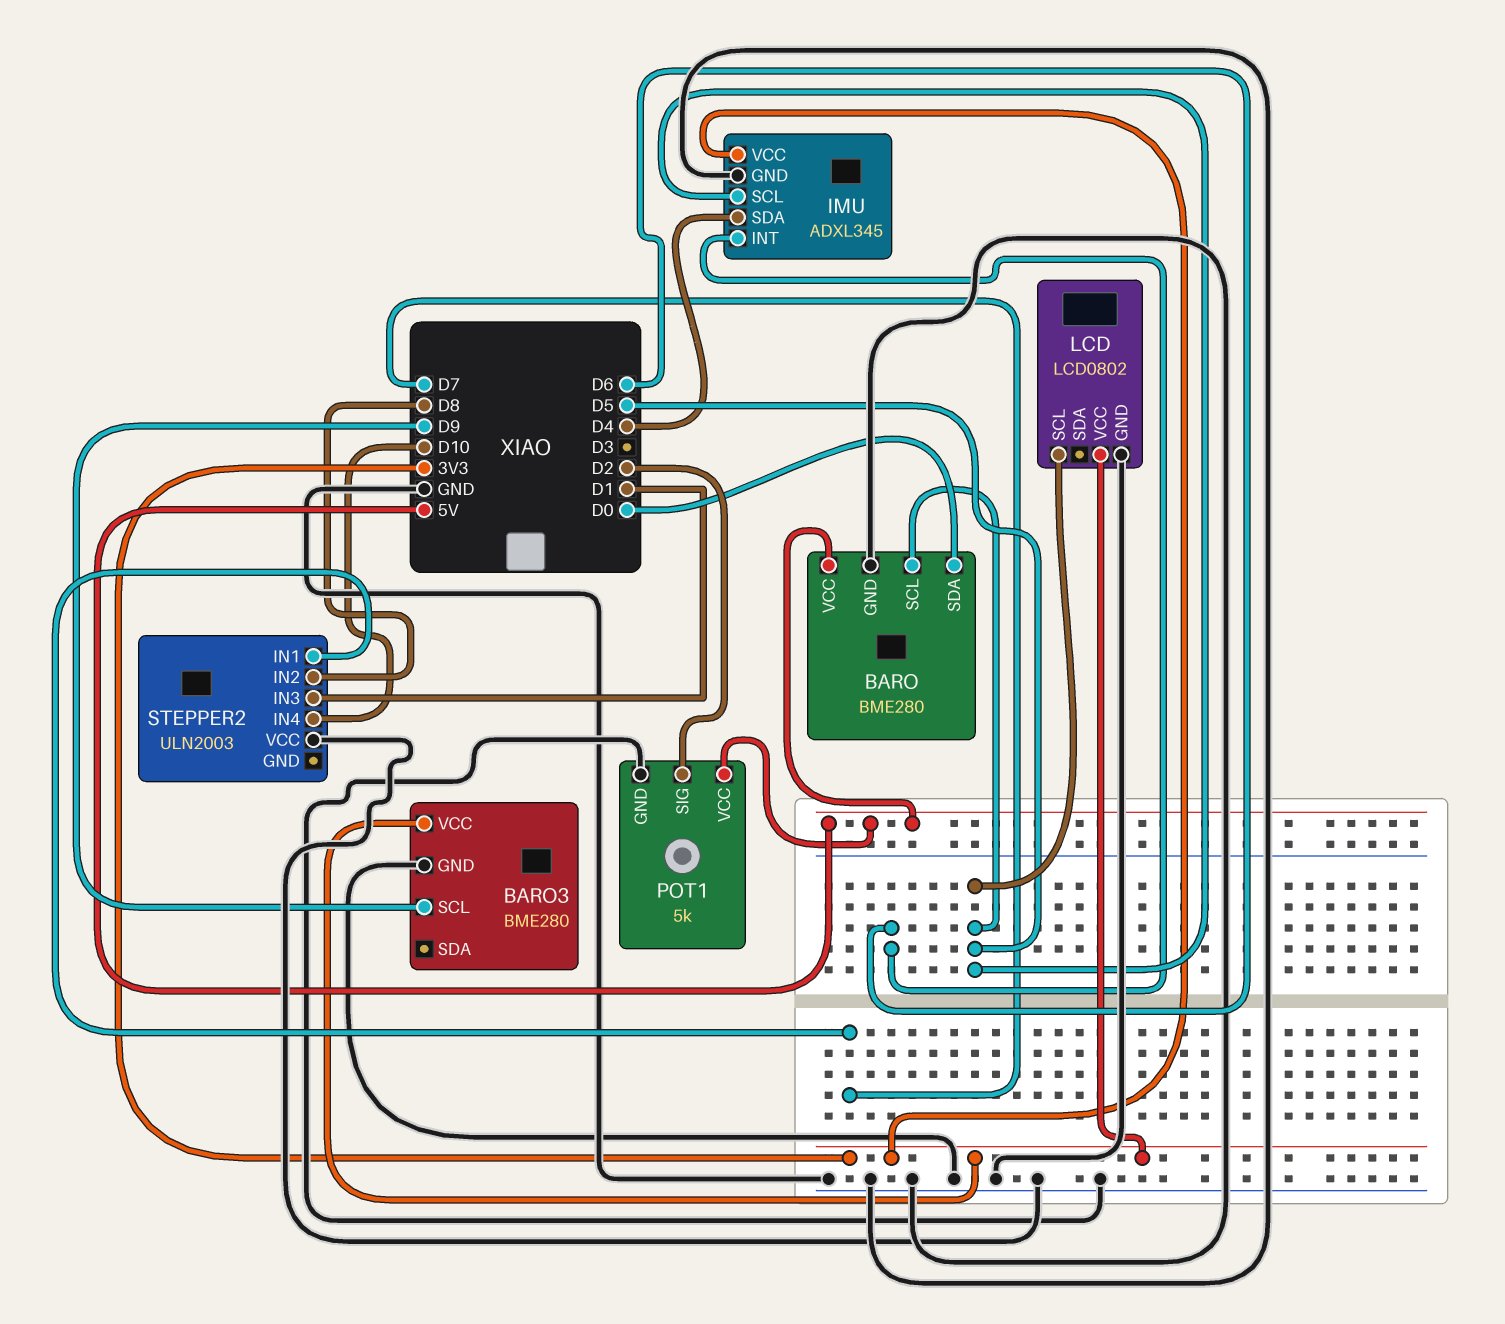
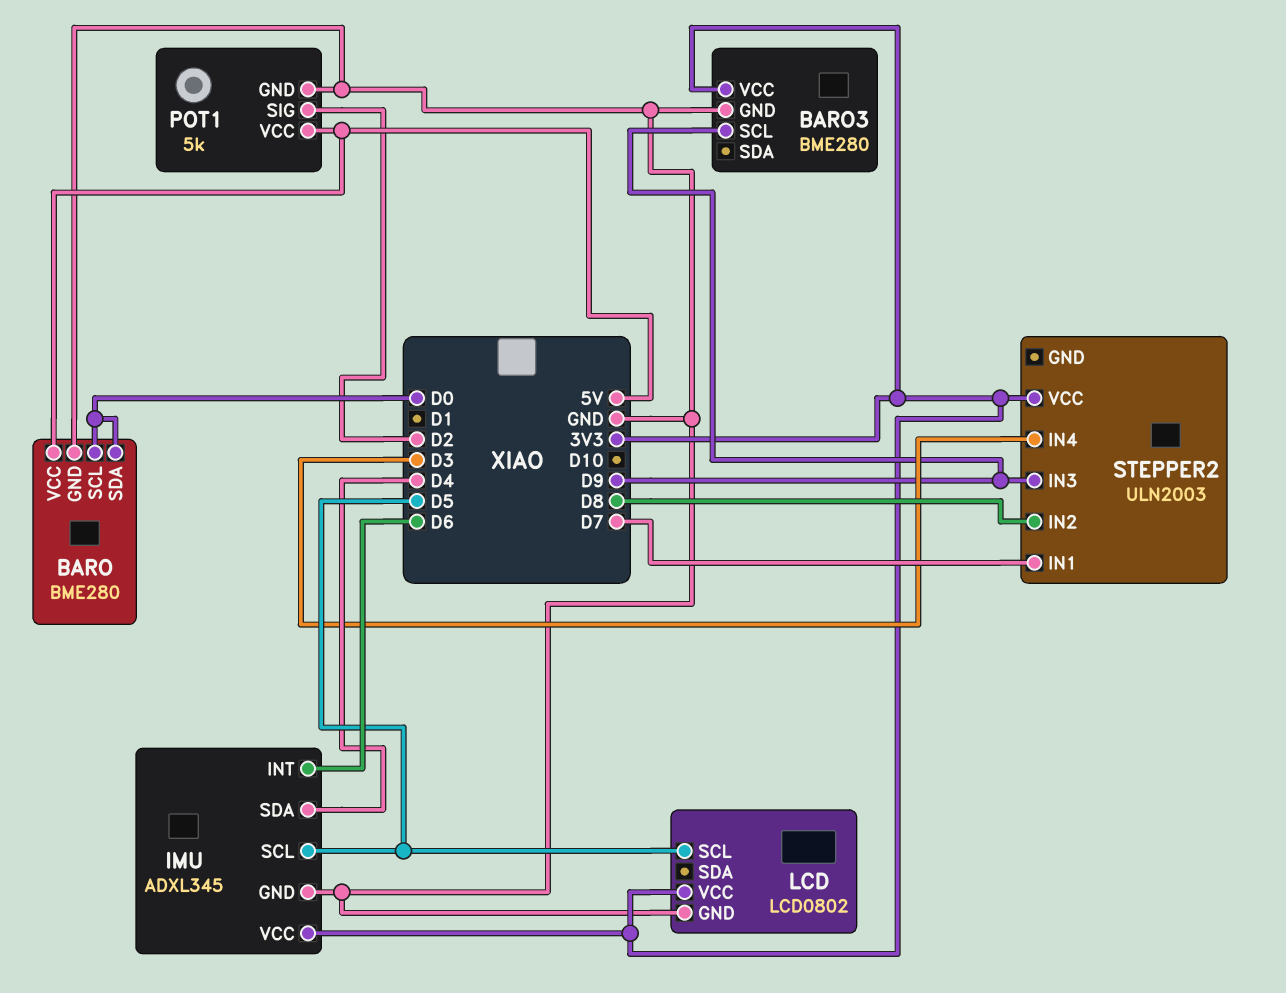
BARO pin SCL: D5 -> D0
STEPPER2 pin IN3: D1 -> D9
STEPPER2 pin IN4: D10 -> D3
STEPPER2 pin VCC: GND -> 3V3

